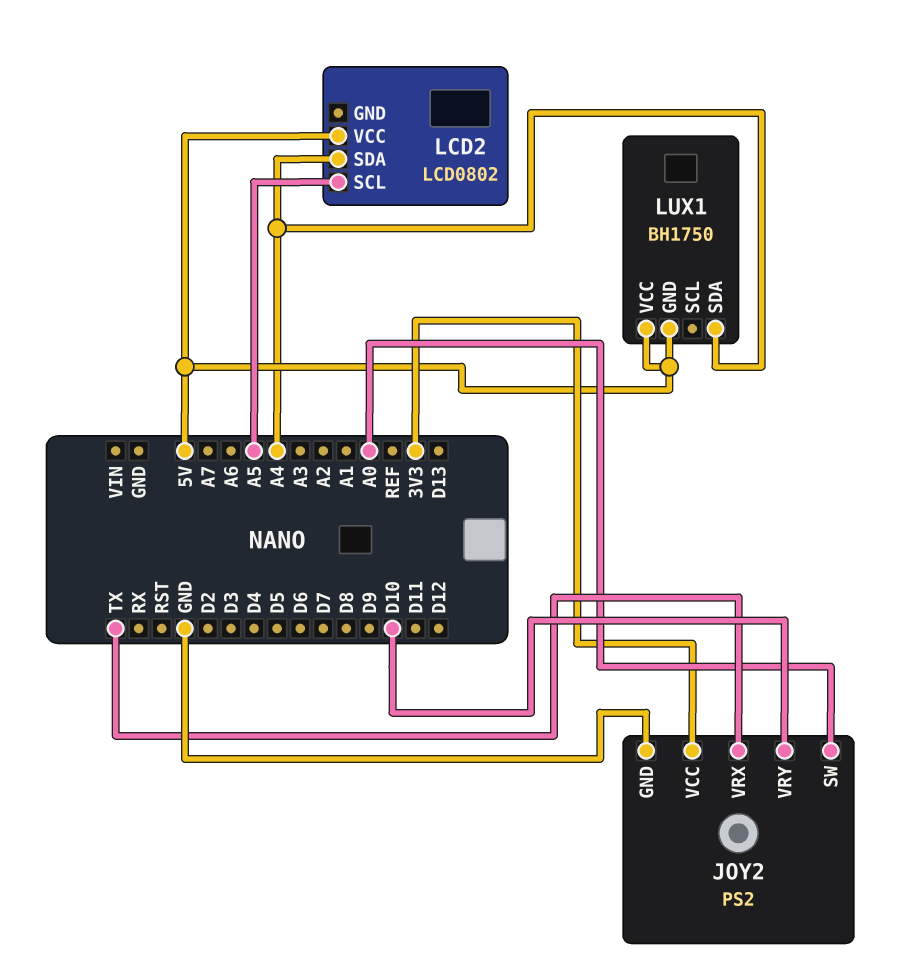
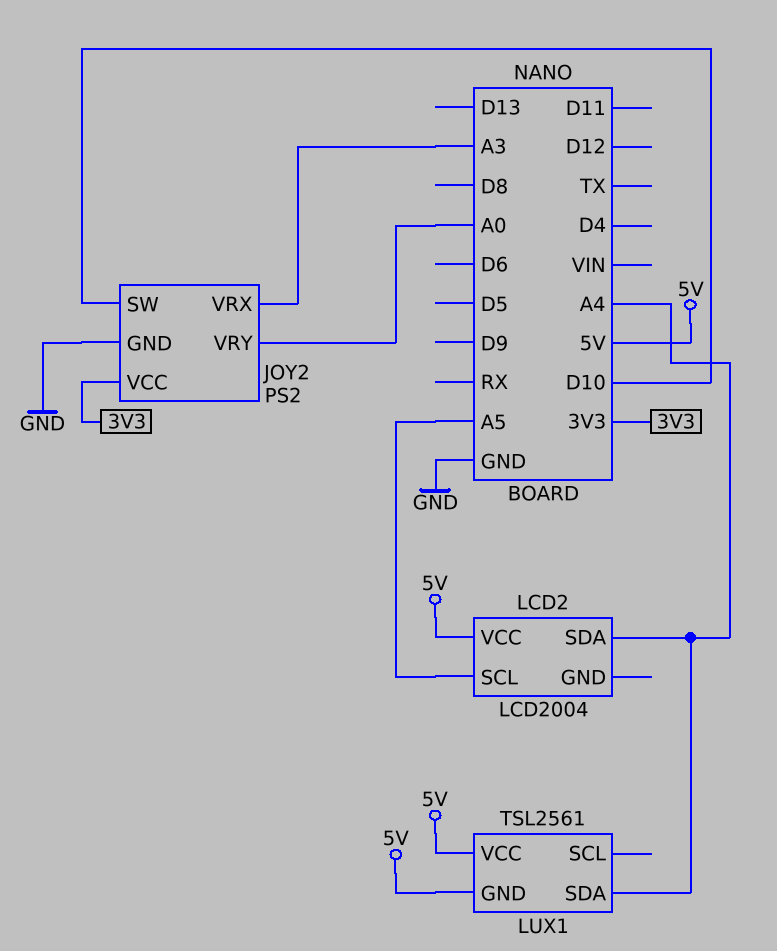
JOY2 pin SW: A0 -> D10
JOY2 pin VRX: TX -> A3
JOY2 pin VRY: D10 -> A0
LCD2: LCD0802 -> LCD2004
LUX1: BH1750 -> TSL2561

